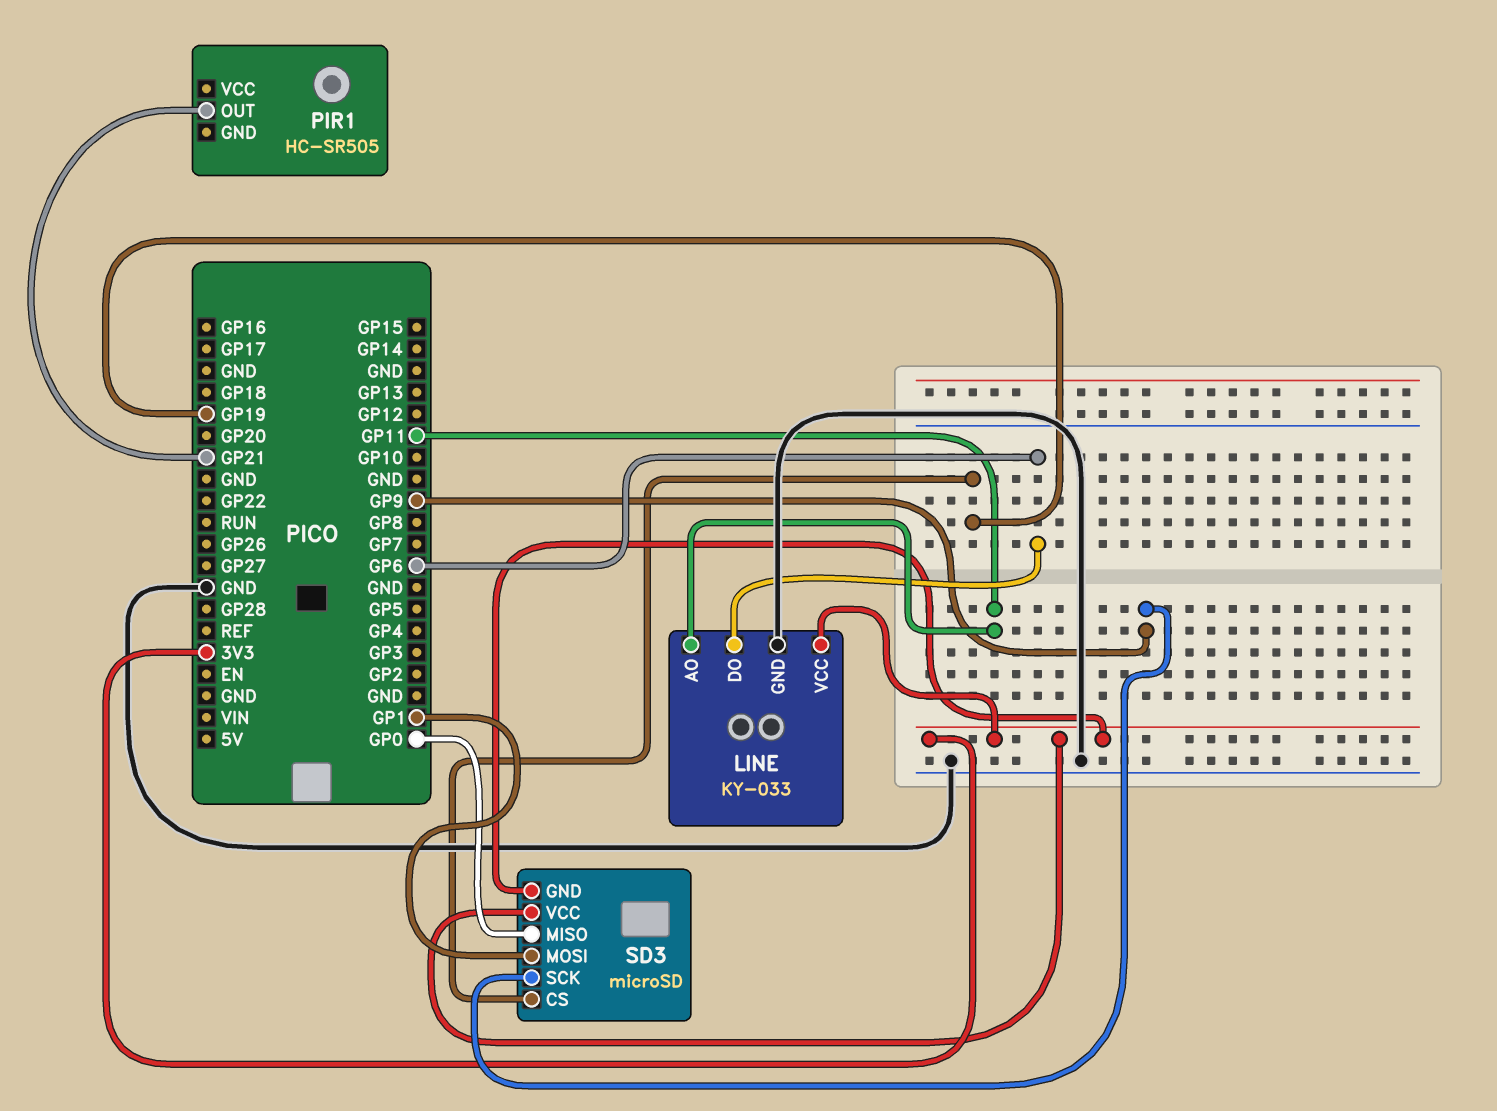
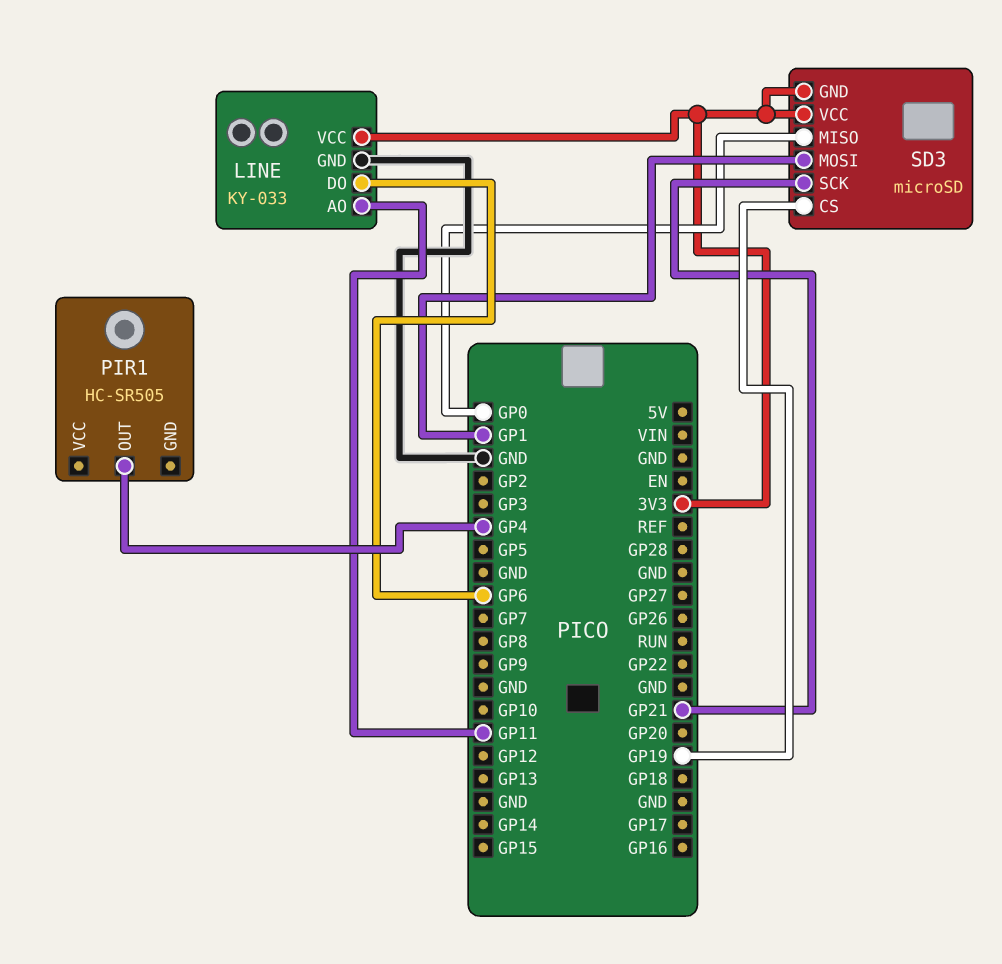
PIR1 pin OUT: GP21 -> GP4
SD3 pin SCK: GP9 -> GP21

